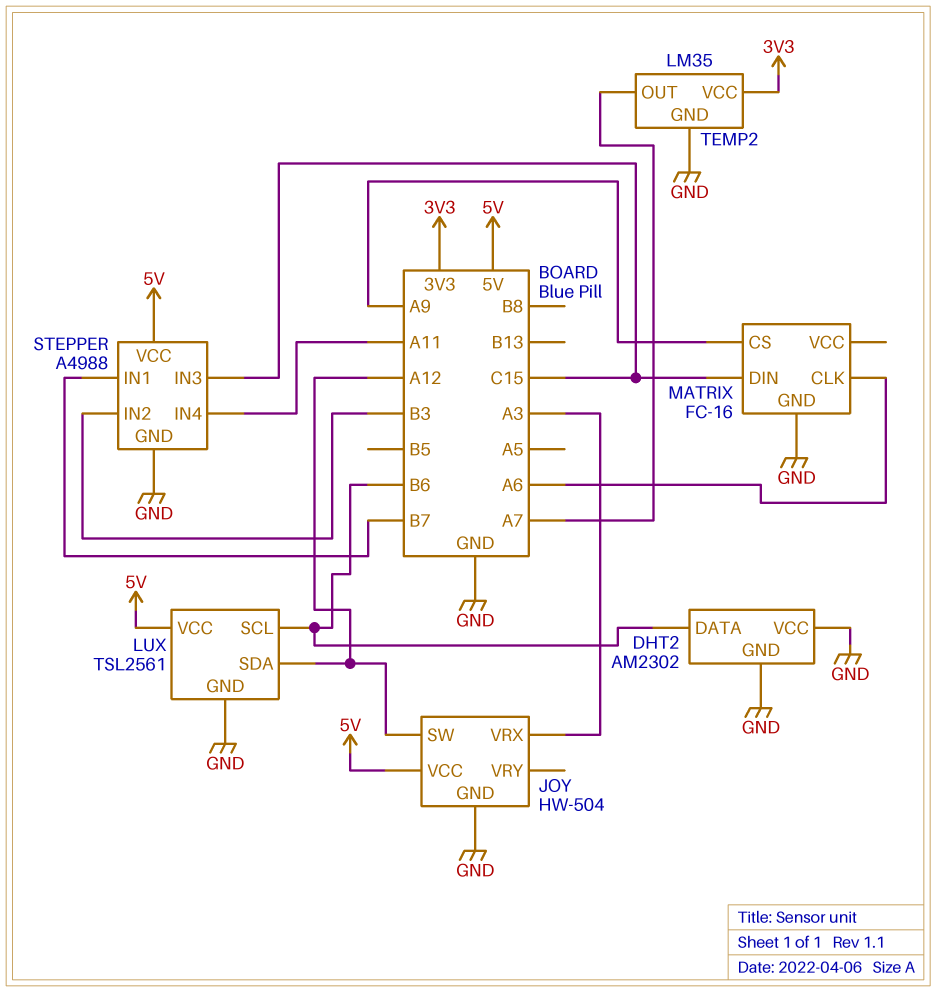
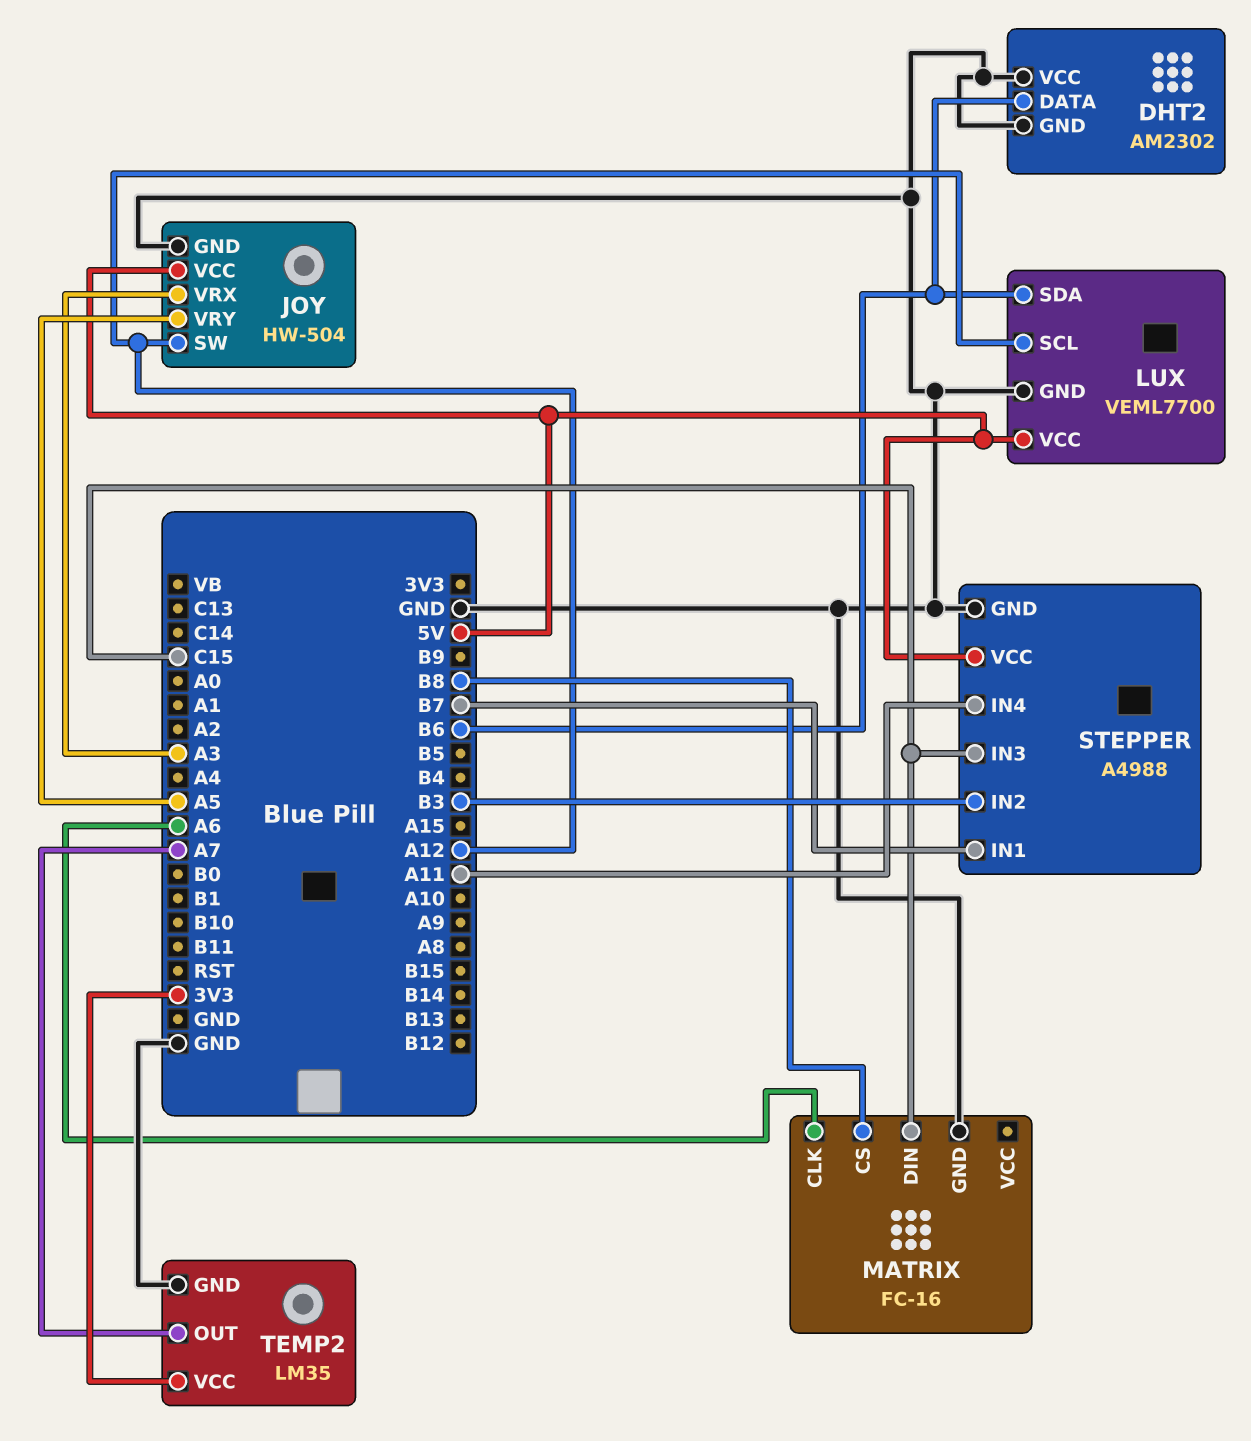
JOY pin VRY: none -> A5
LUX: TSL2561 -> VEML7700
LUX pin SCL: B6 -> A12
LUX pin SDA: A12 -> B6
MATRIX pin CS: A9 -> B8

